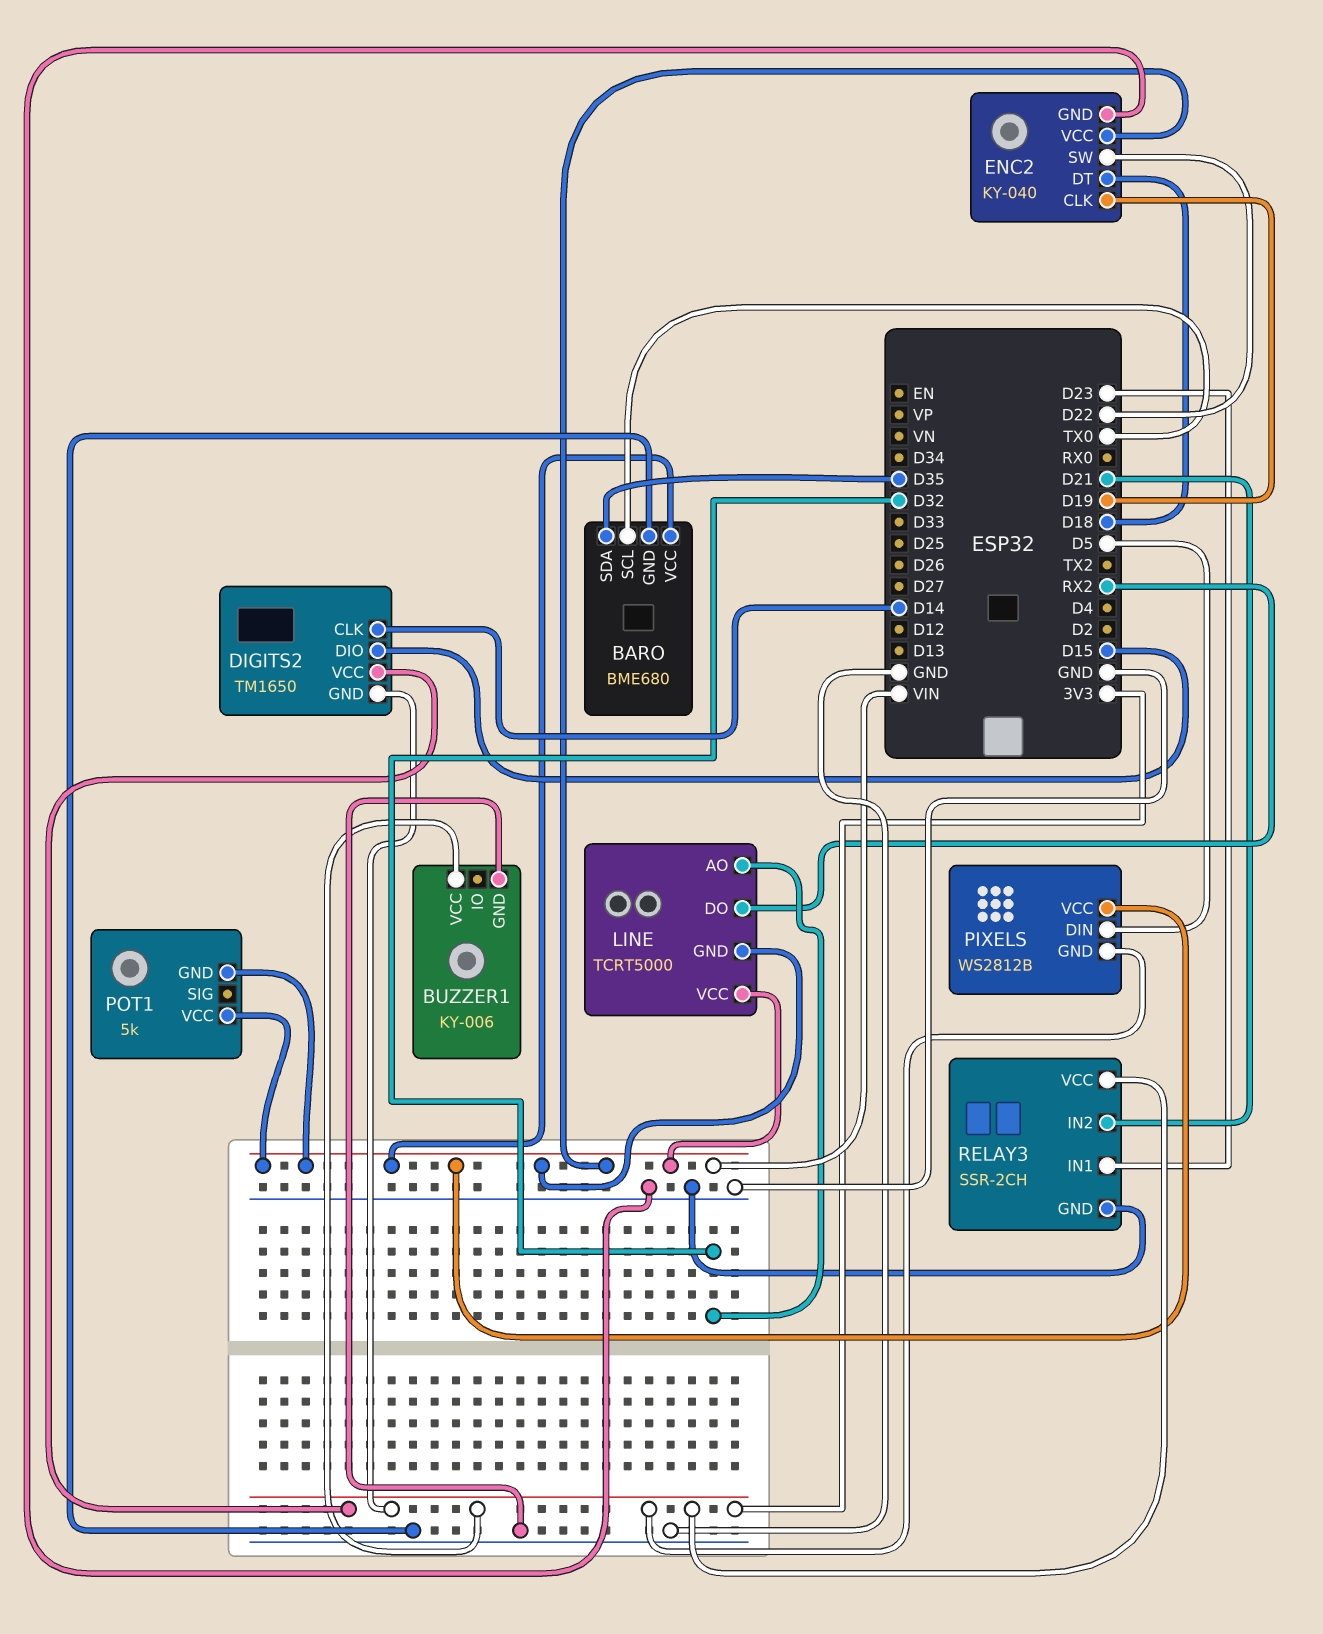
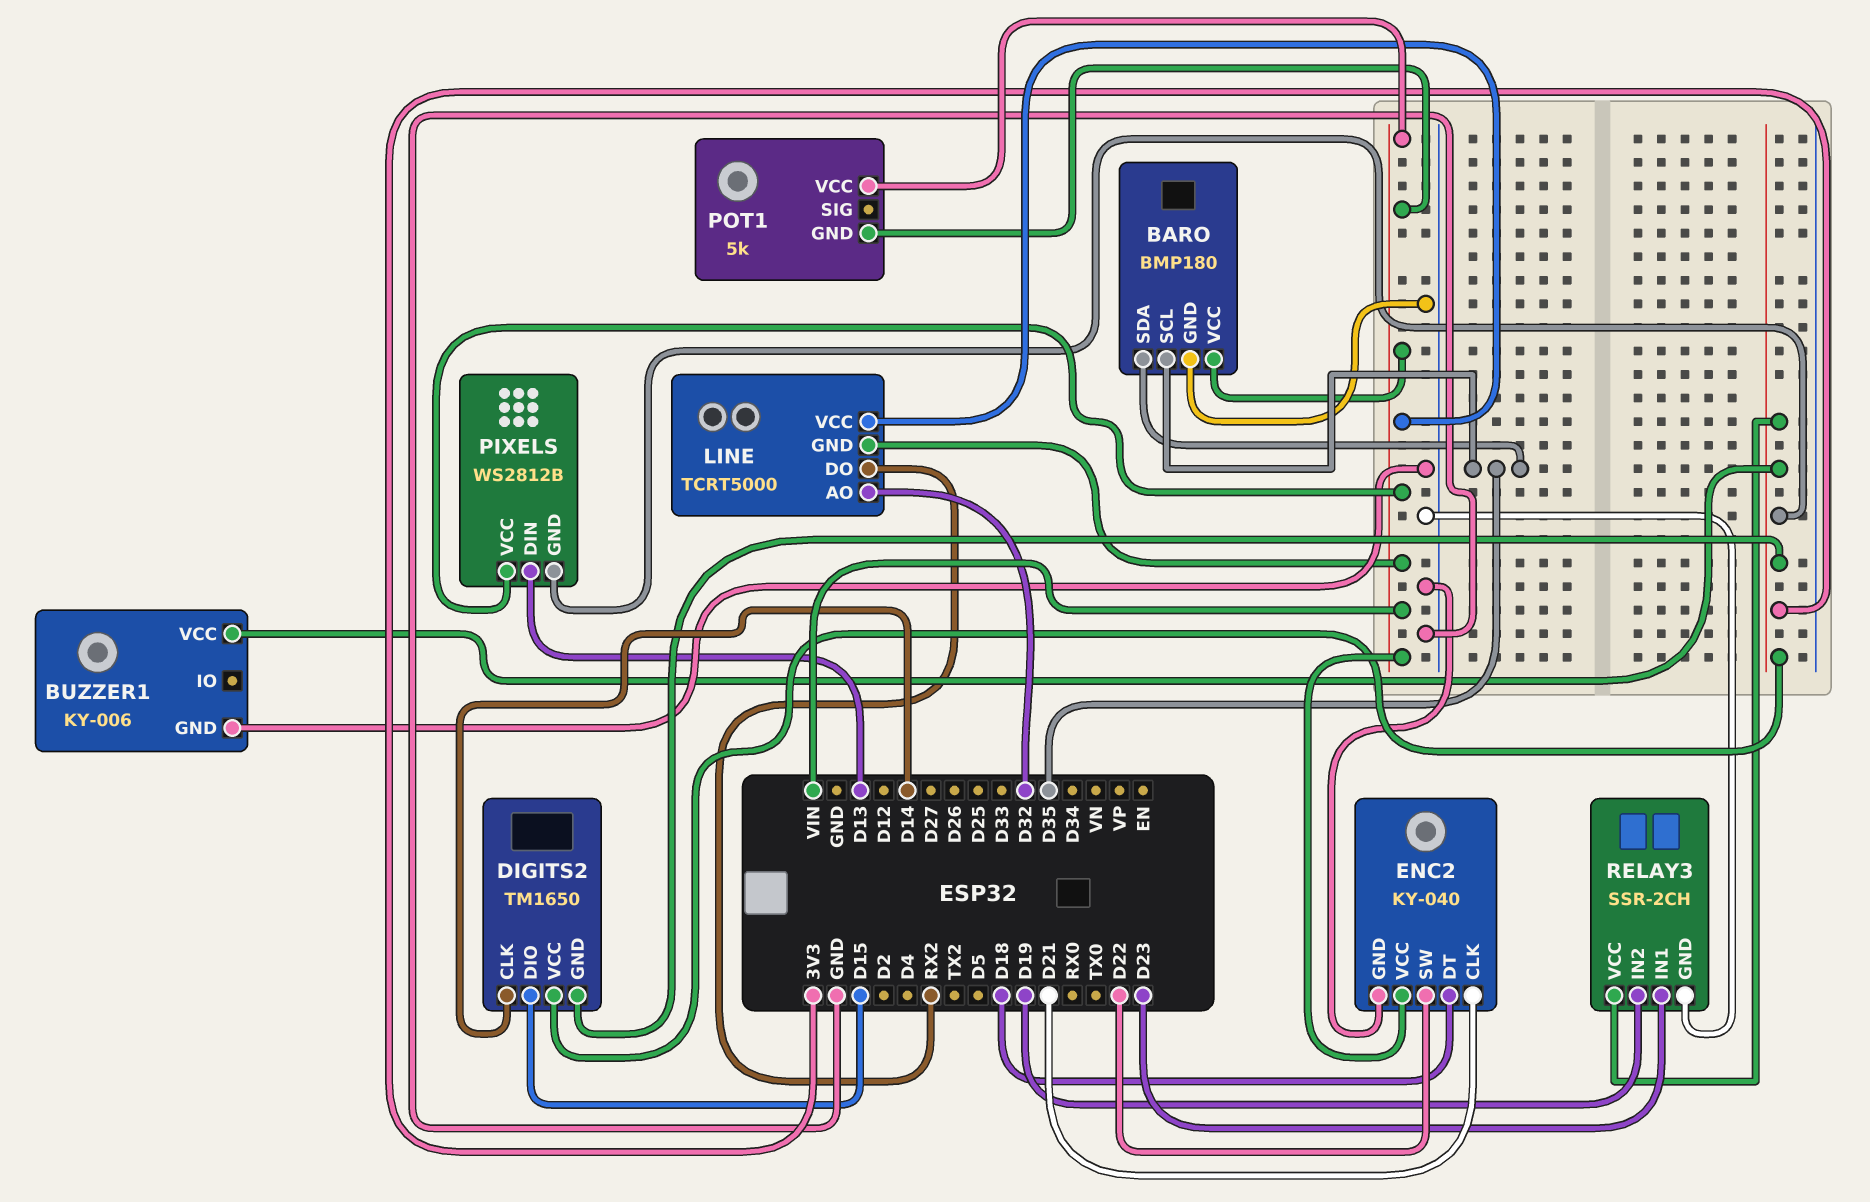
BARO: BME680 -> BMP180
BARO pin SCL: TX0 -> D35
ENC2 pin CLK: D19 -> D21
PIXELS pin DIN: D5 -> D13
RELAY3 pin IN2: D21 -> D19

